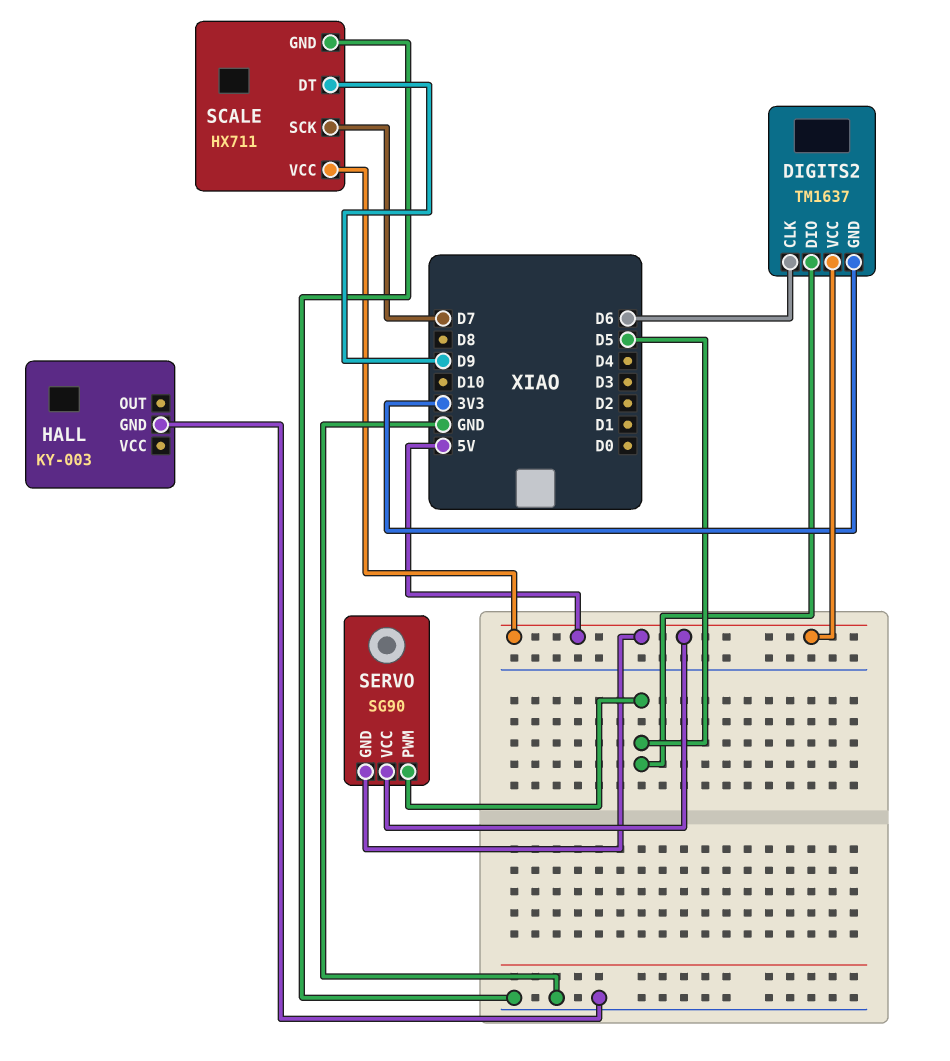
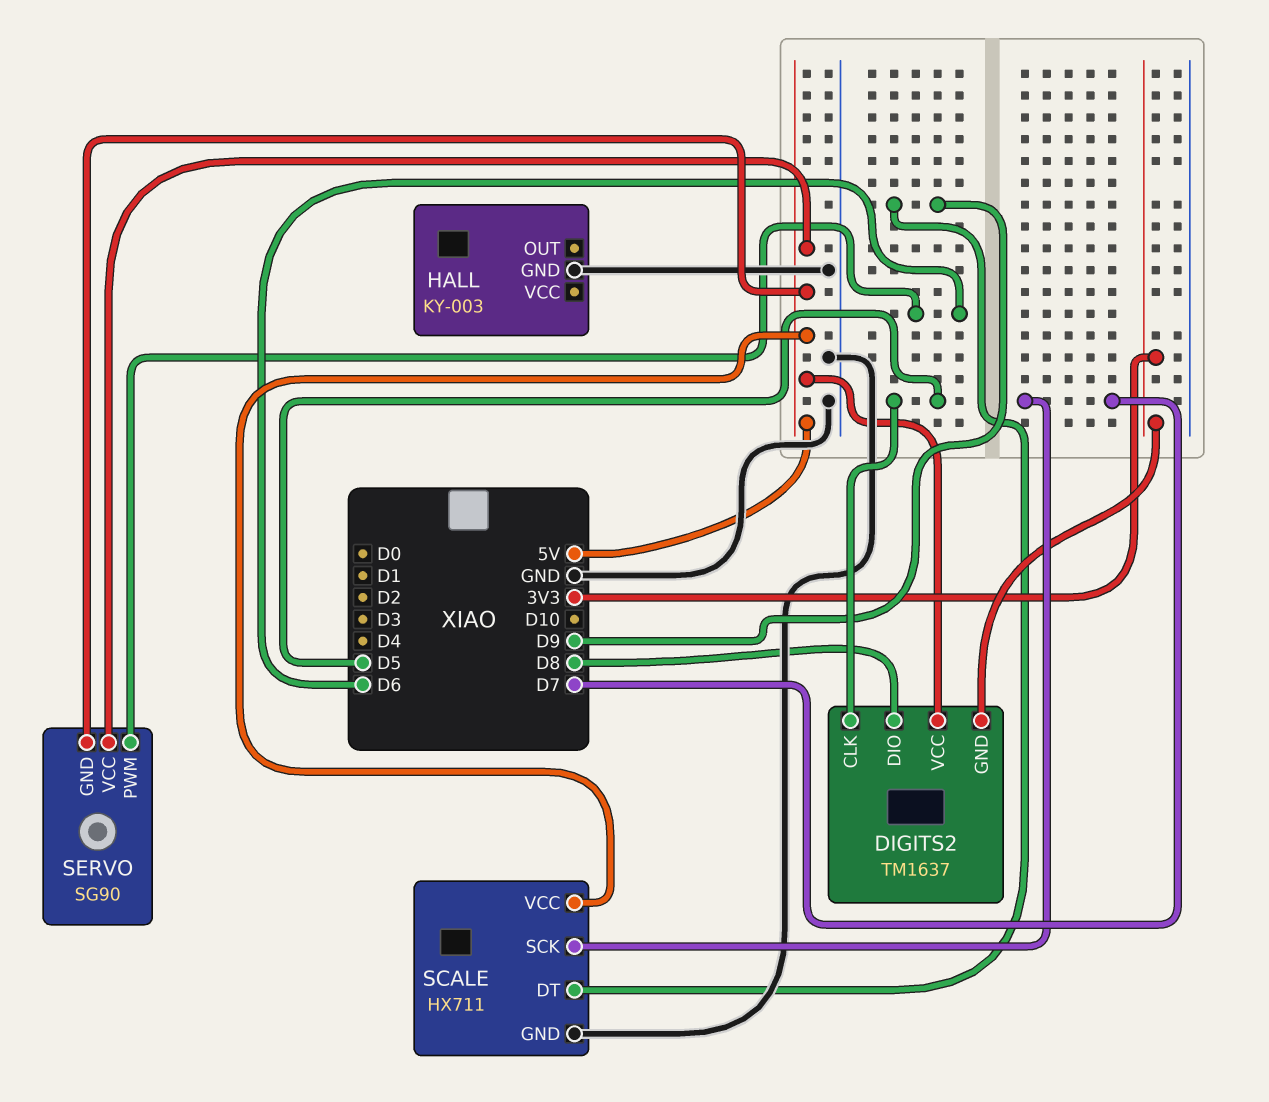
DIGITS2 pin CLK: D6 -> D5
DIGITS2 pin DIO: D5 -> D8
SERVO pin PWM: D5 -> D6

